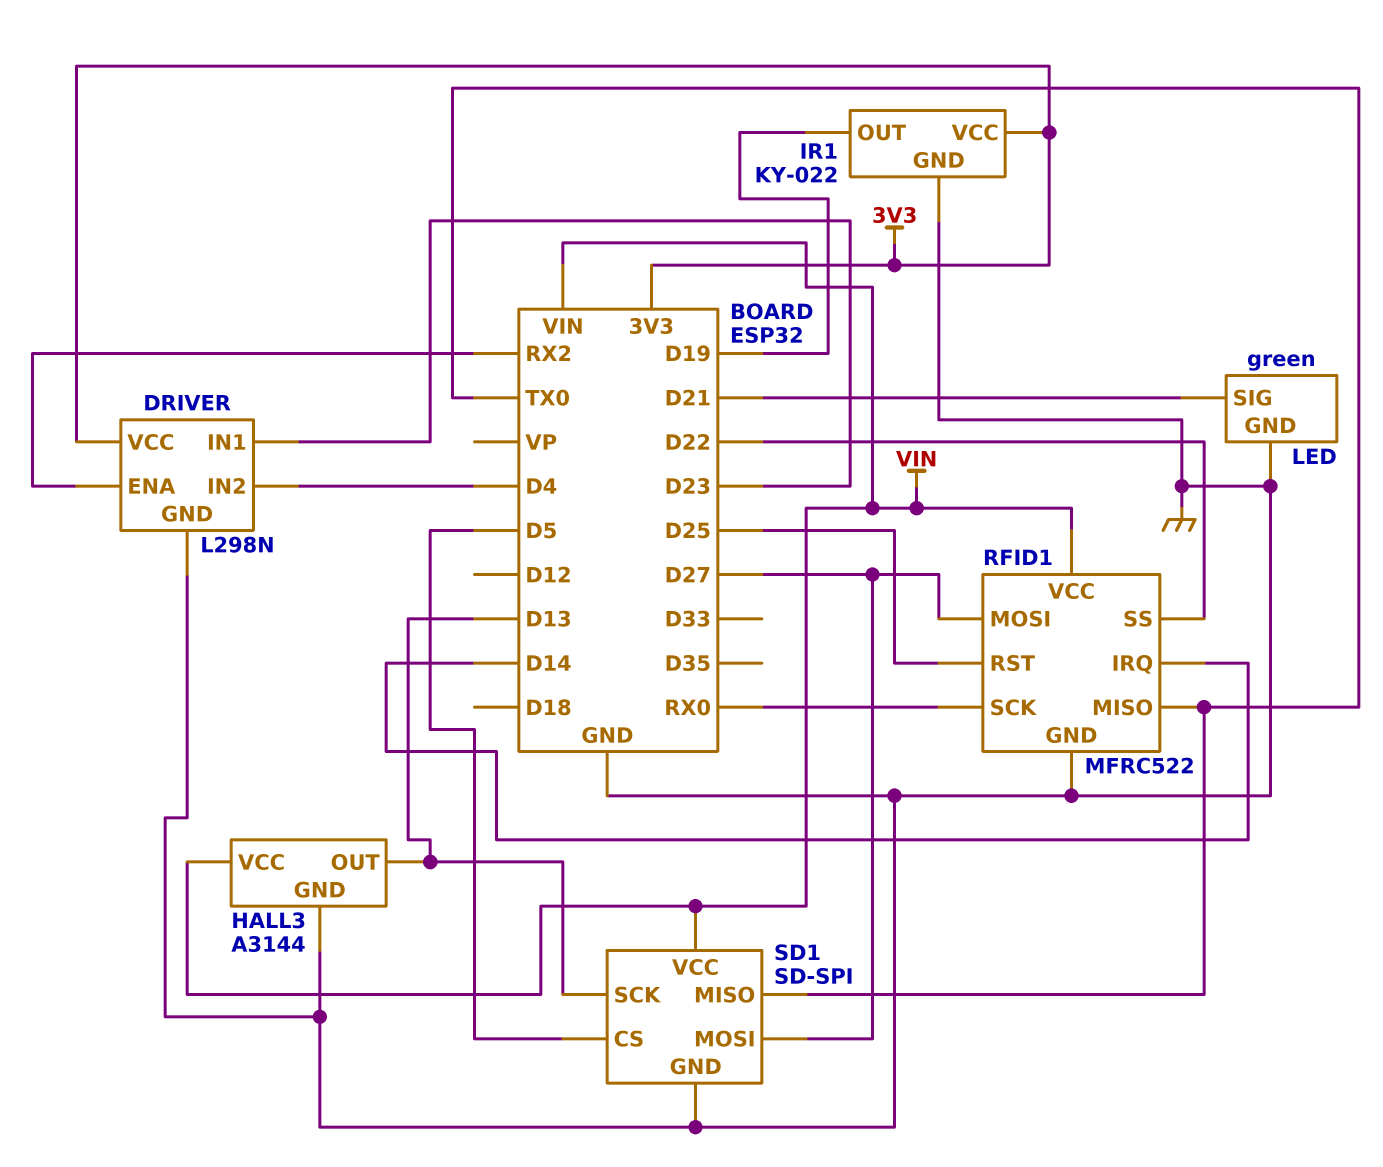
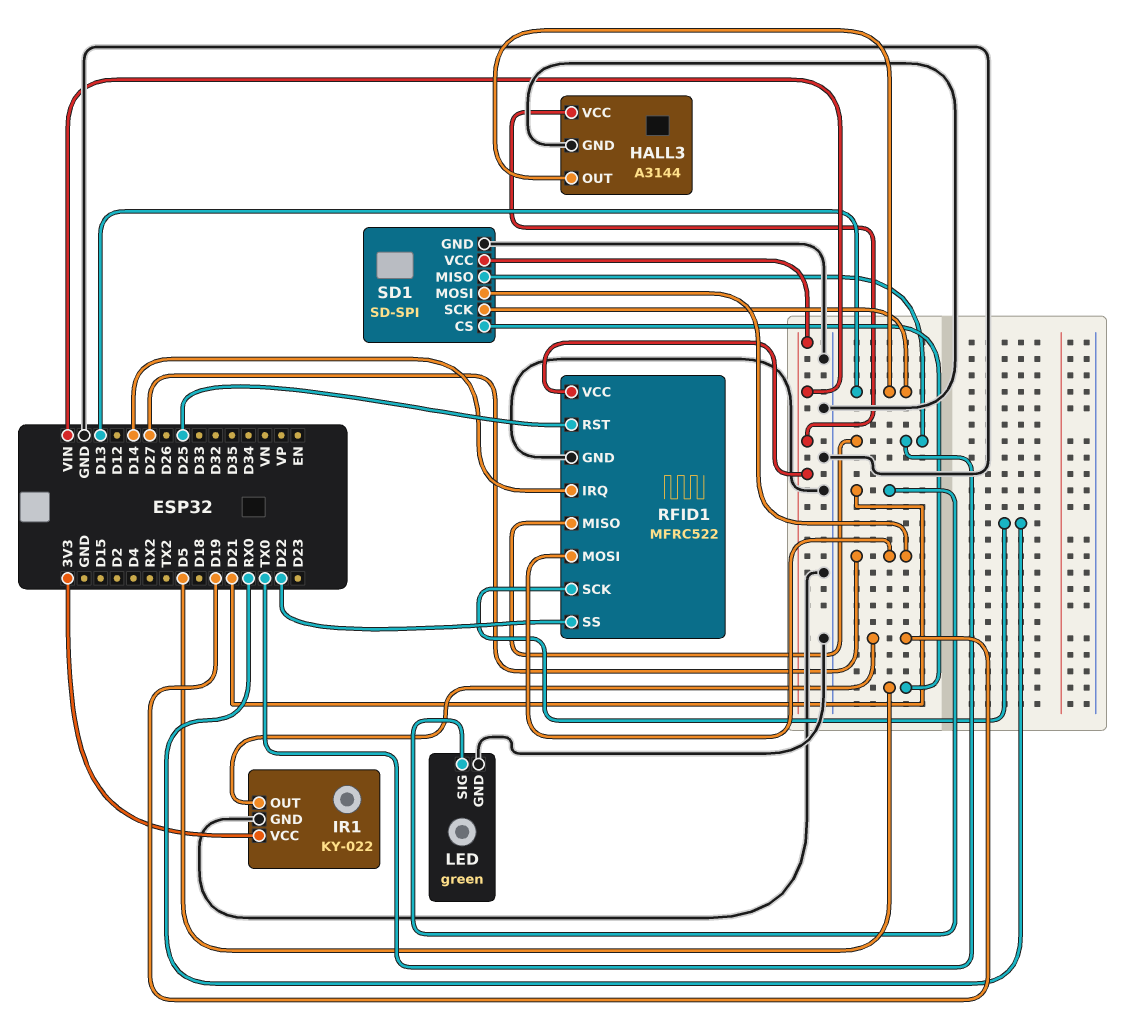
DRIVER: L298N -> none
DRIVER pin ENA: RX2 -> none
DRIVER pin GND: GND -> none
DRIVER pin IN1: D23 -> none
DRIVER pin IN2: D4 -> none
DRIVER pin VCC: 3V3 -> none

